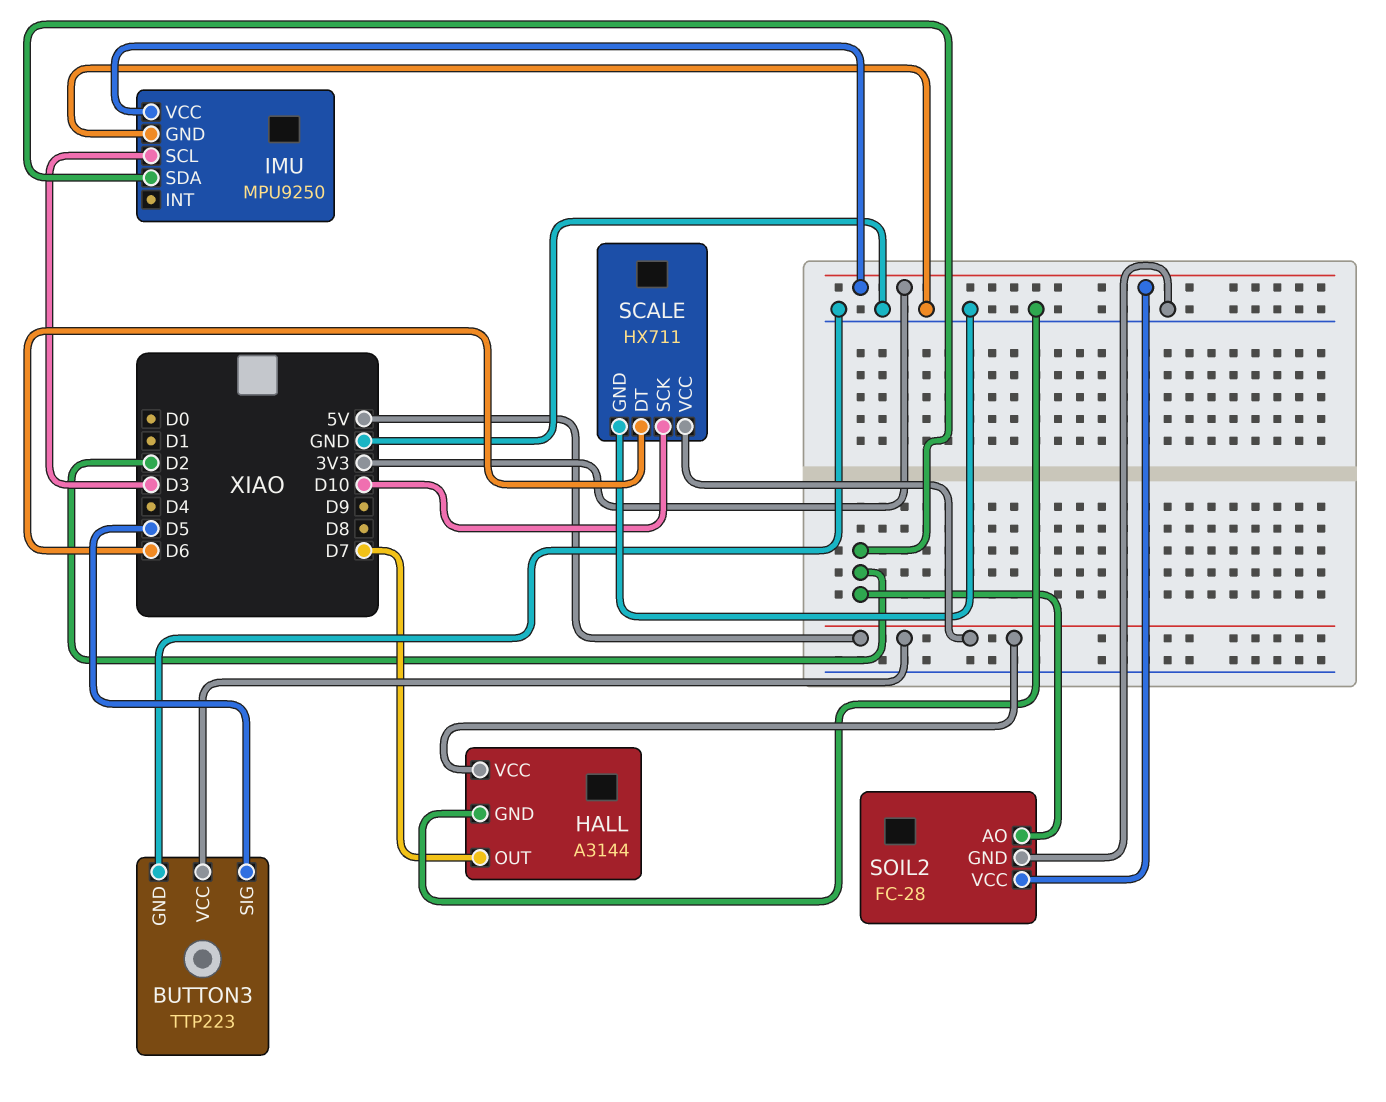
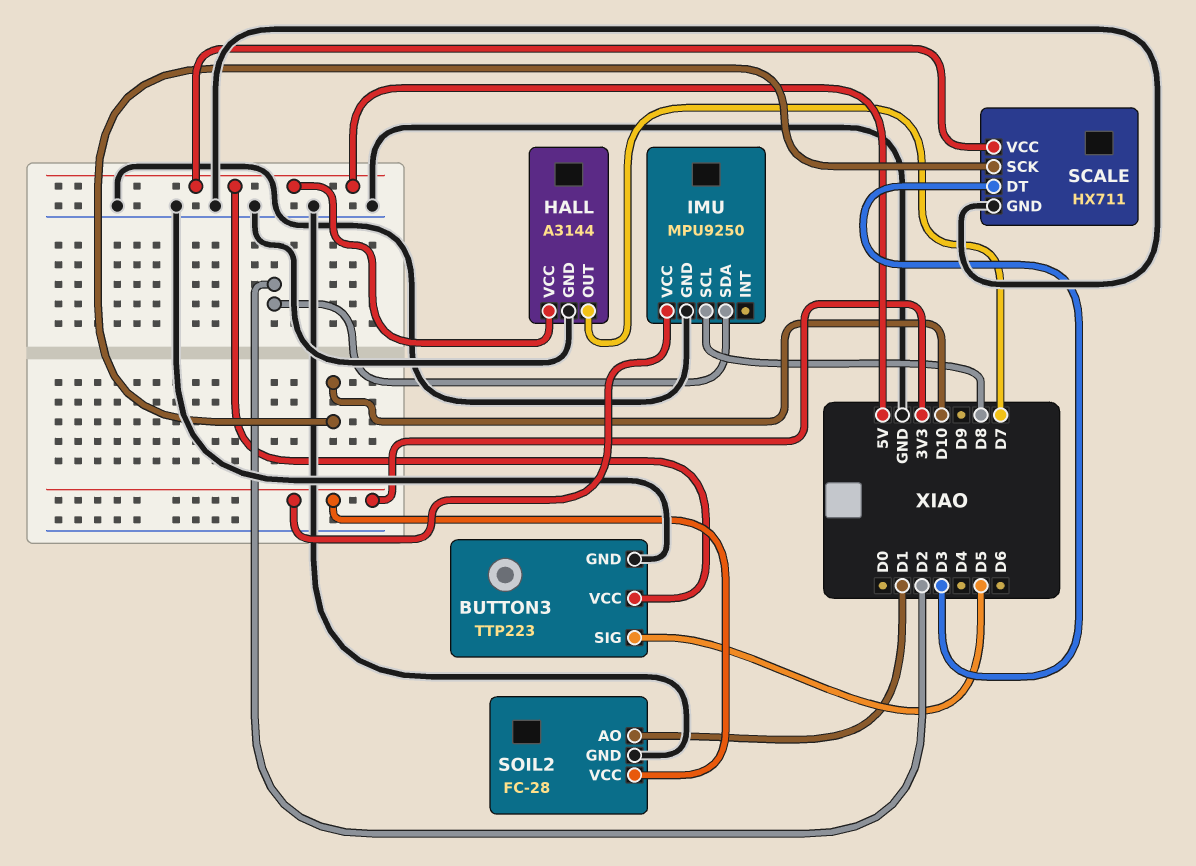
IMU pin SCL: D3 -> D8
SCALE pin DT: D6 -> D3
SOIL2 pin AO: D2 -> D1

